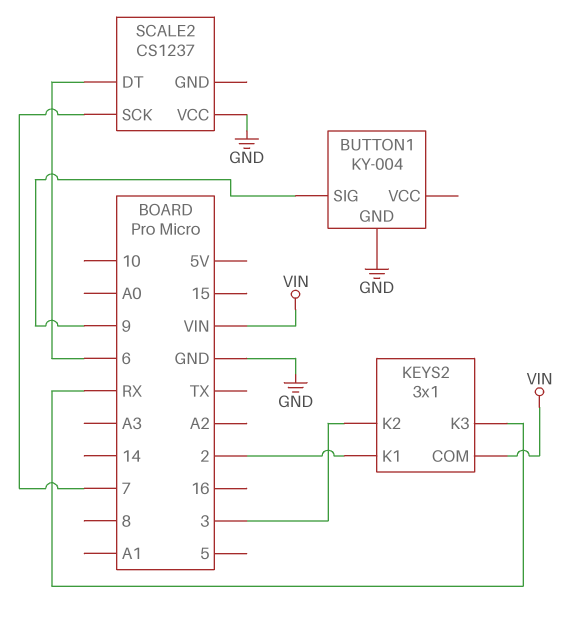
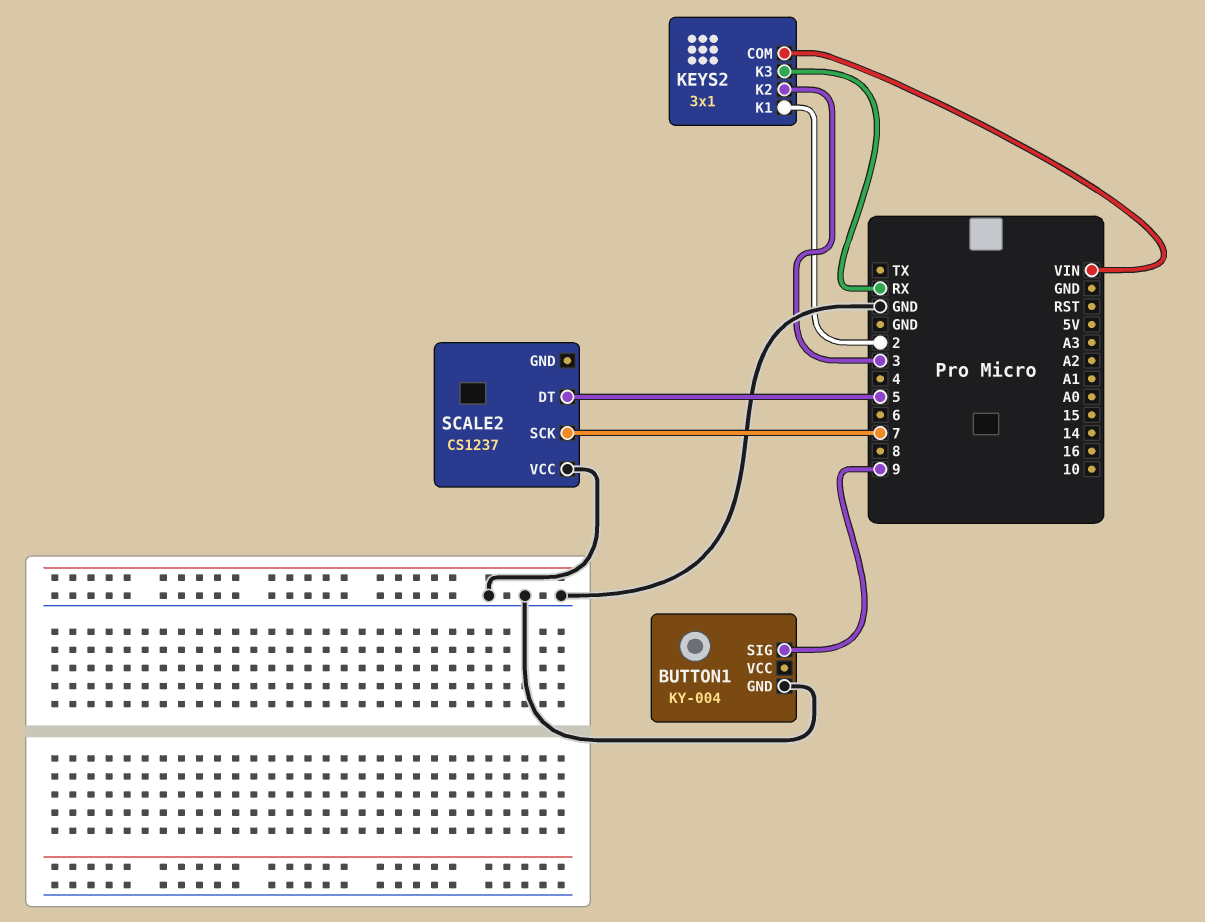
SCALE2 pin DT: 6 -> 5

